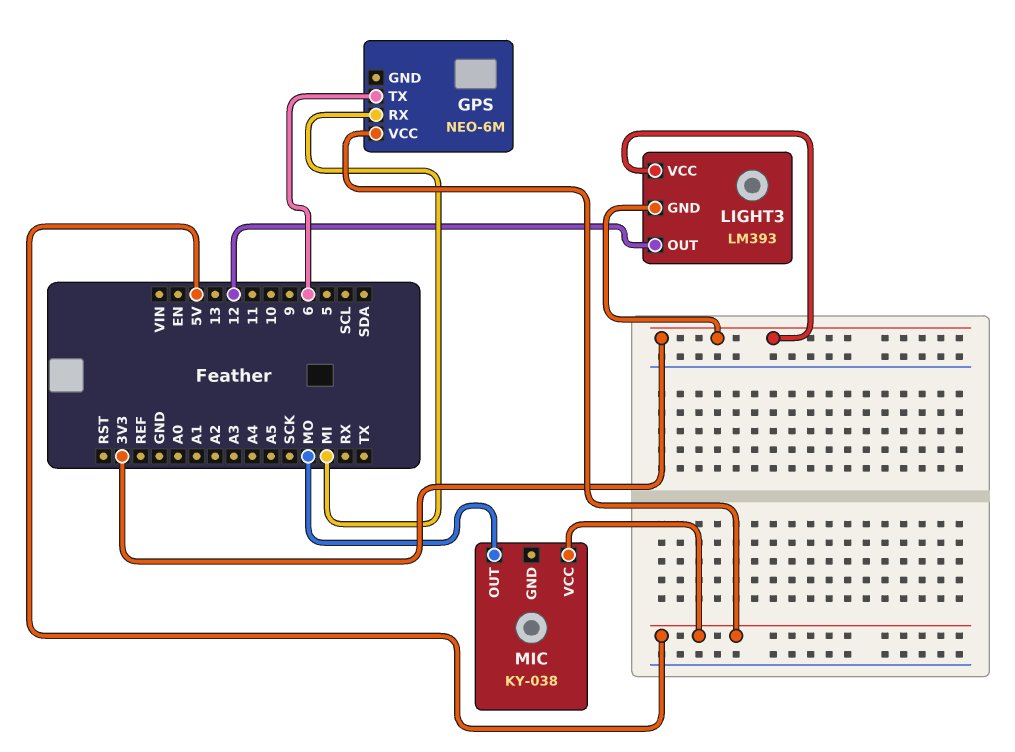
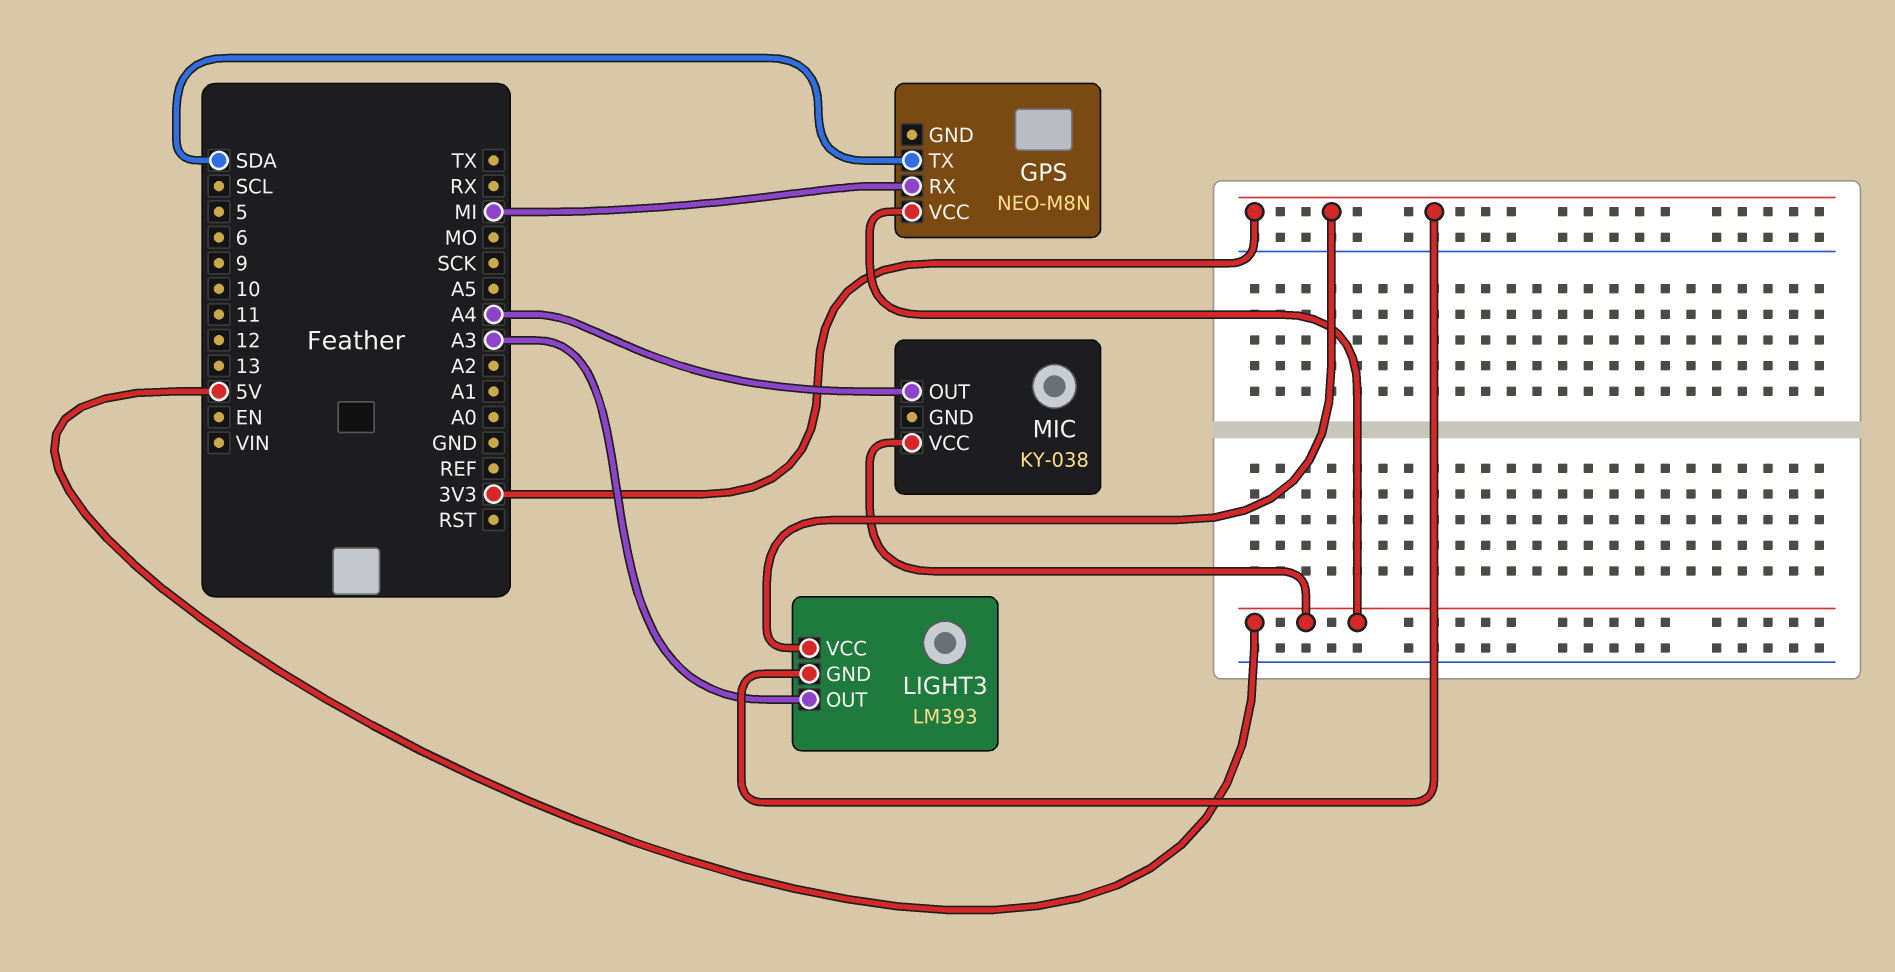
GPS: NEO-6M -> NEO-M8N
GPS pin TX: 6 -> SDA
LIGHT3 pin OUT: 12 -> A3
MIC pin OUT: MO -> A4

